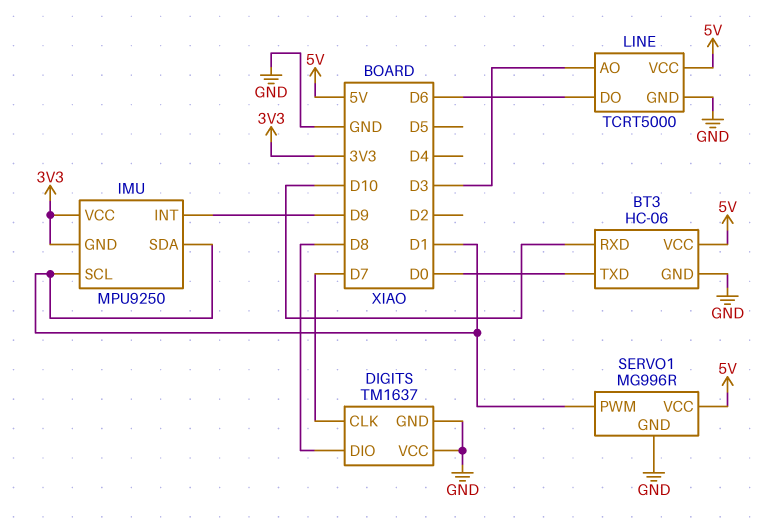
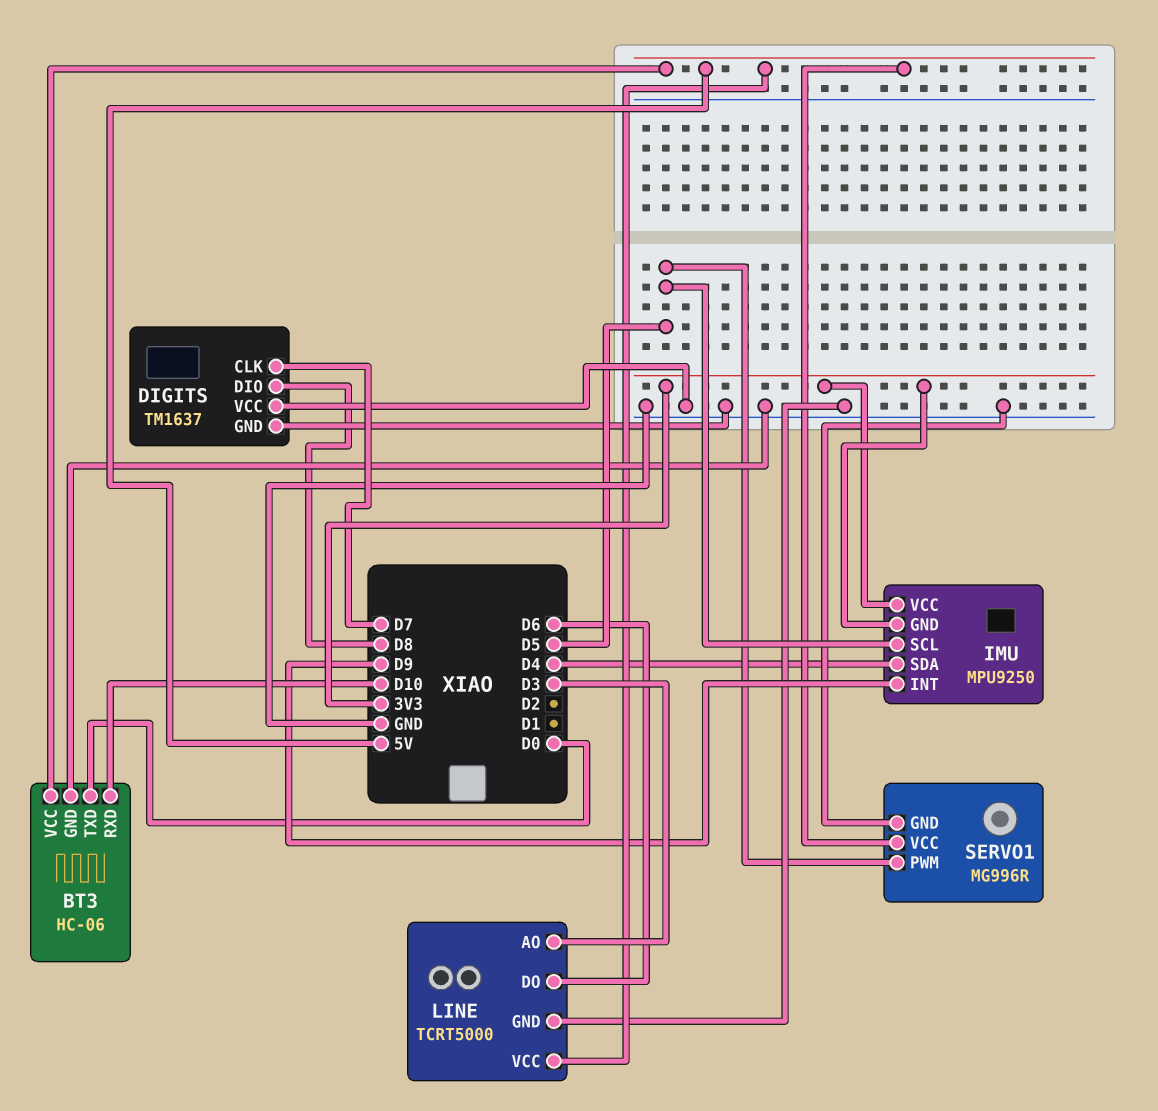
IMU pin SCL: D1 -> D5
IMU pin SDA: D1 -> D4
SERVO1 pin PWM: D1 -> D5

